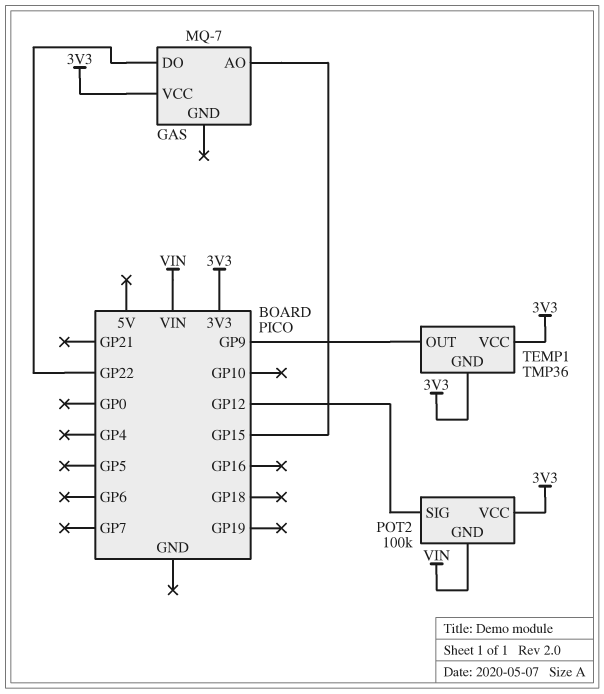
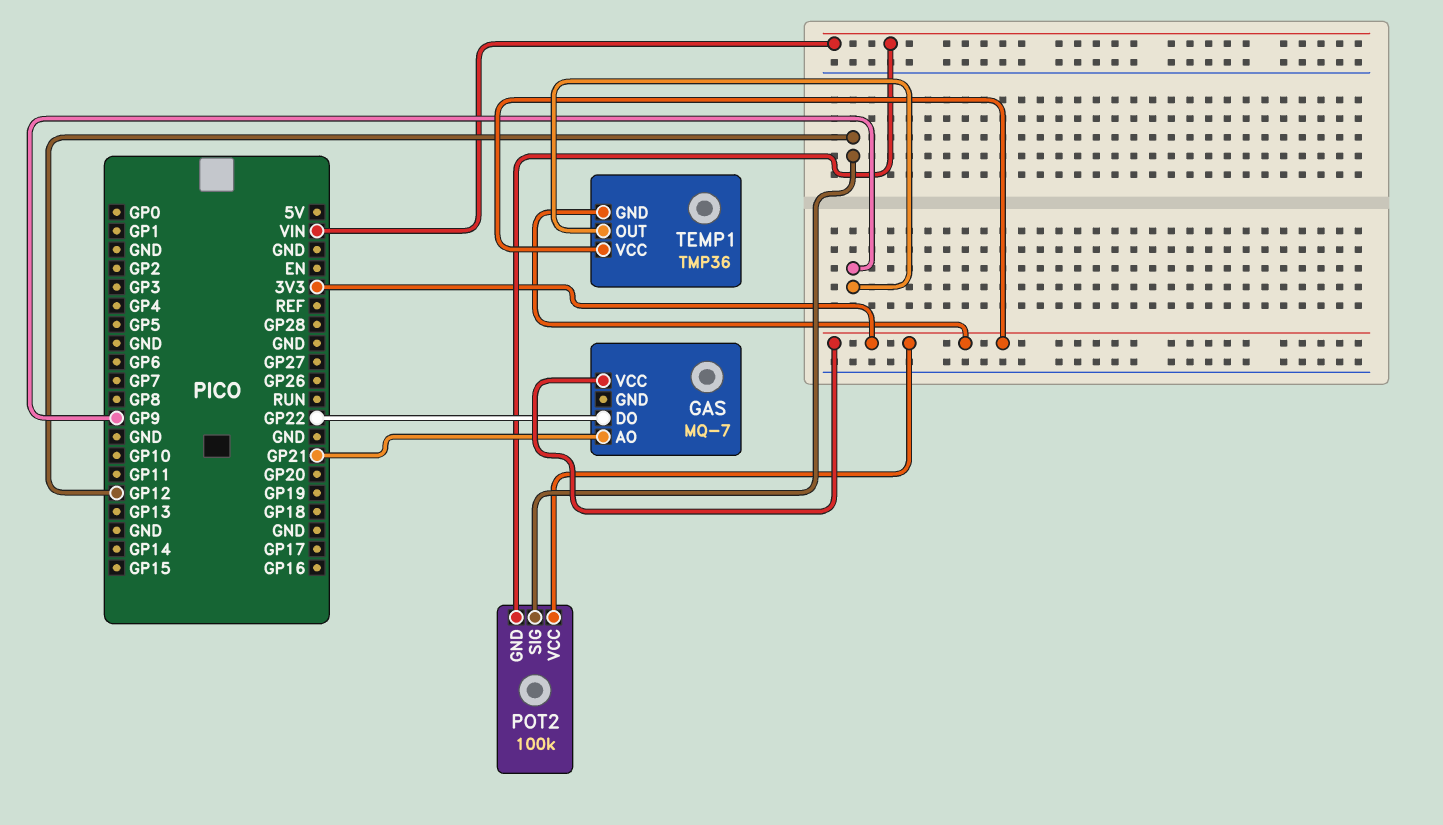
GAS pin AO: GP15 -> GP21

